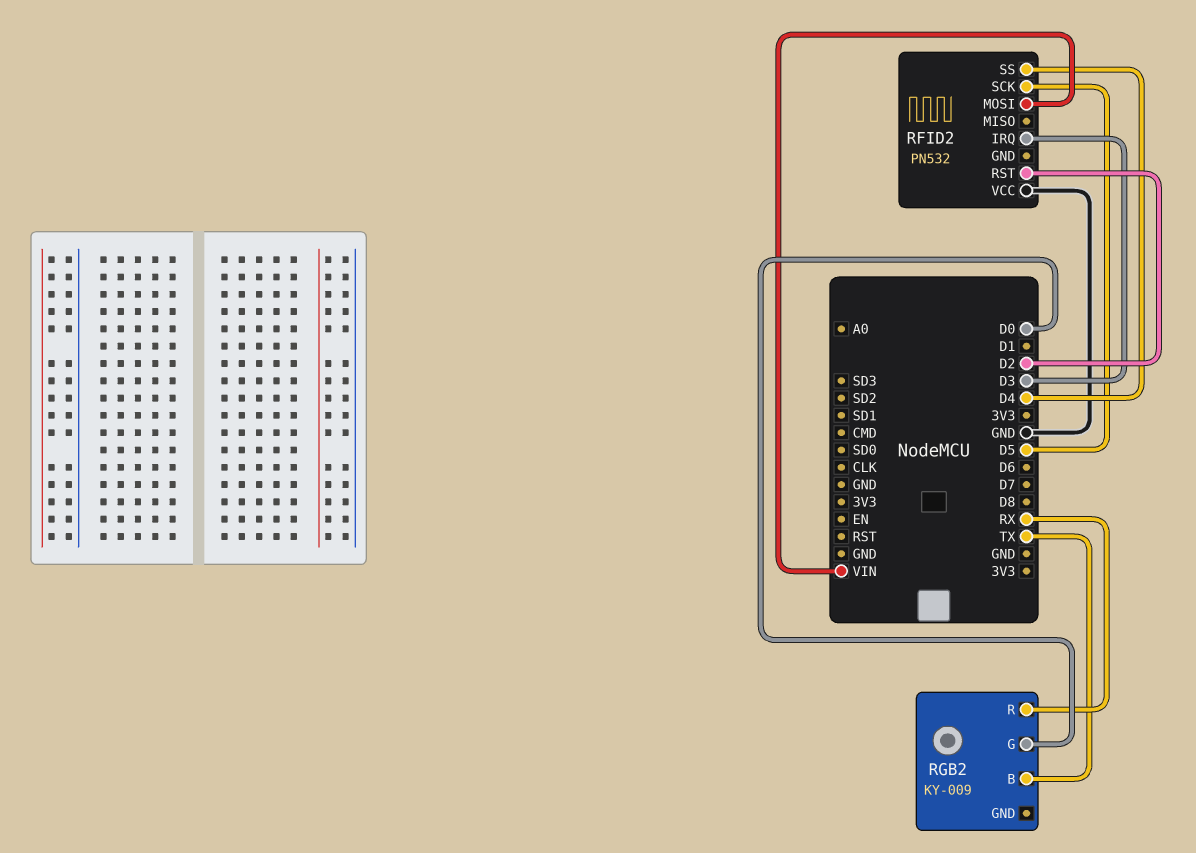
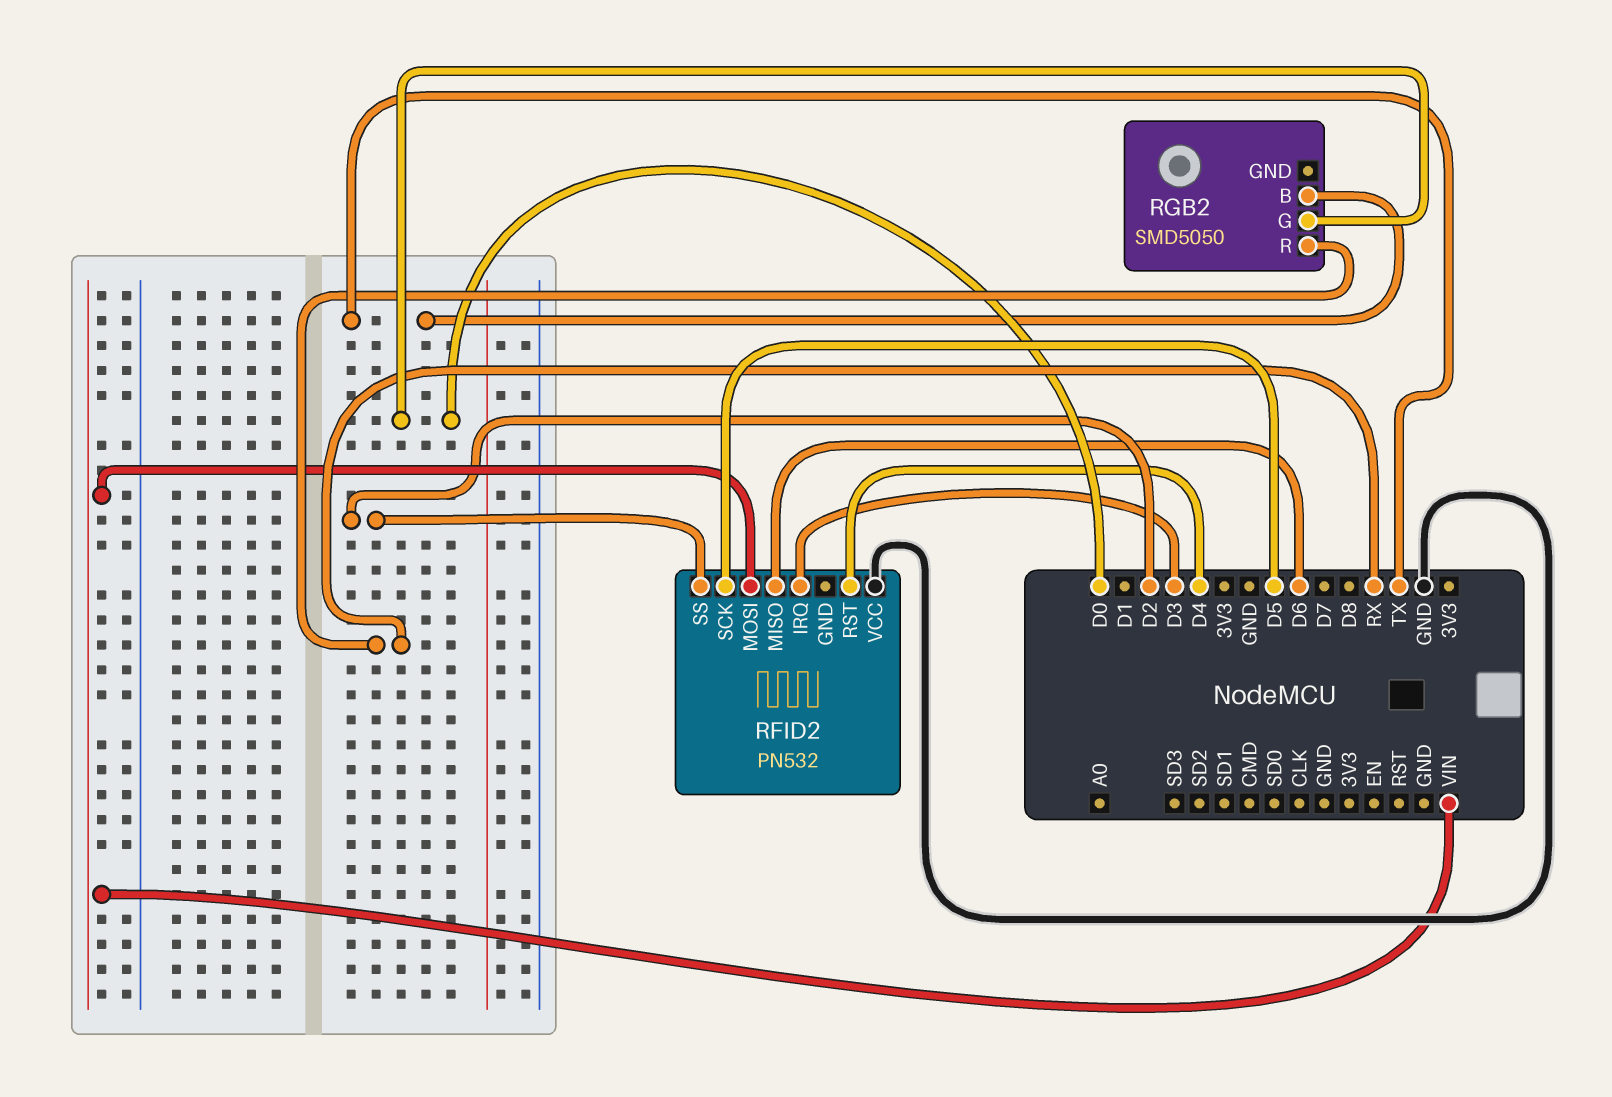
RFID2 pin MISO: none -> D6
RFID2 pin RST: D2 -> D4
RFID2 pin SS: D4 -> D2
RGB2: KY-009 -> SMD5050

